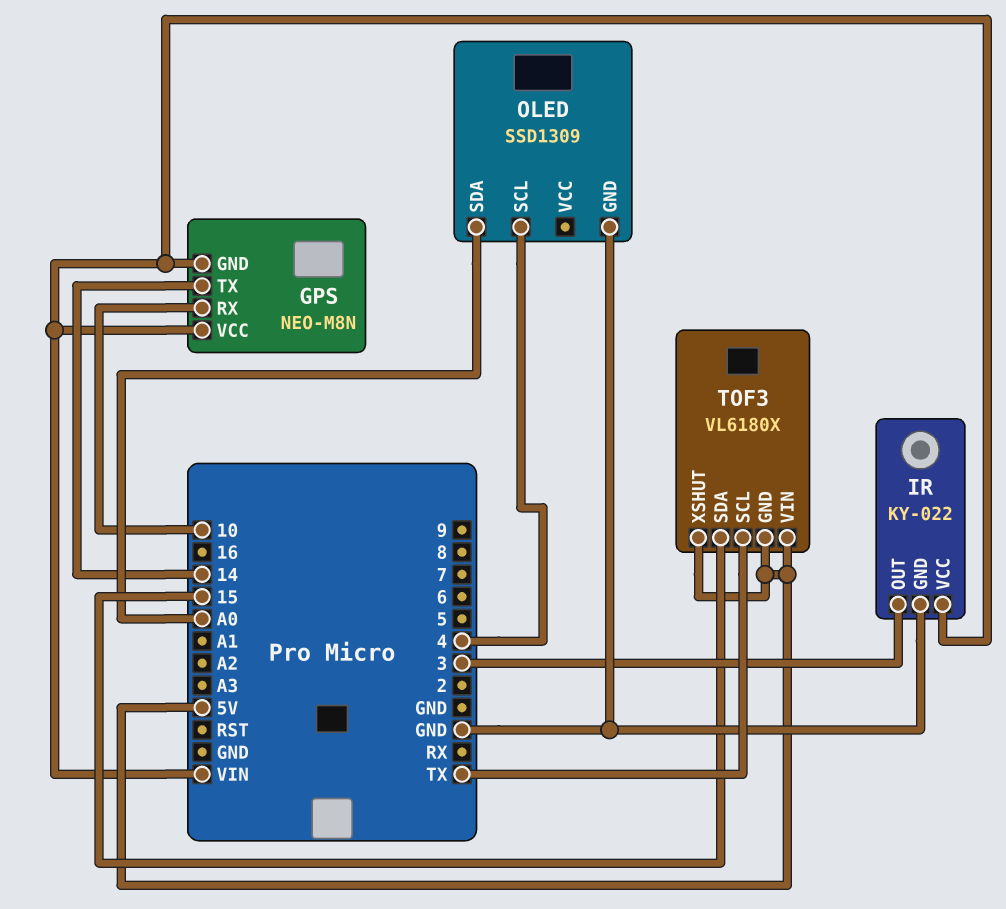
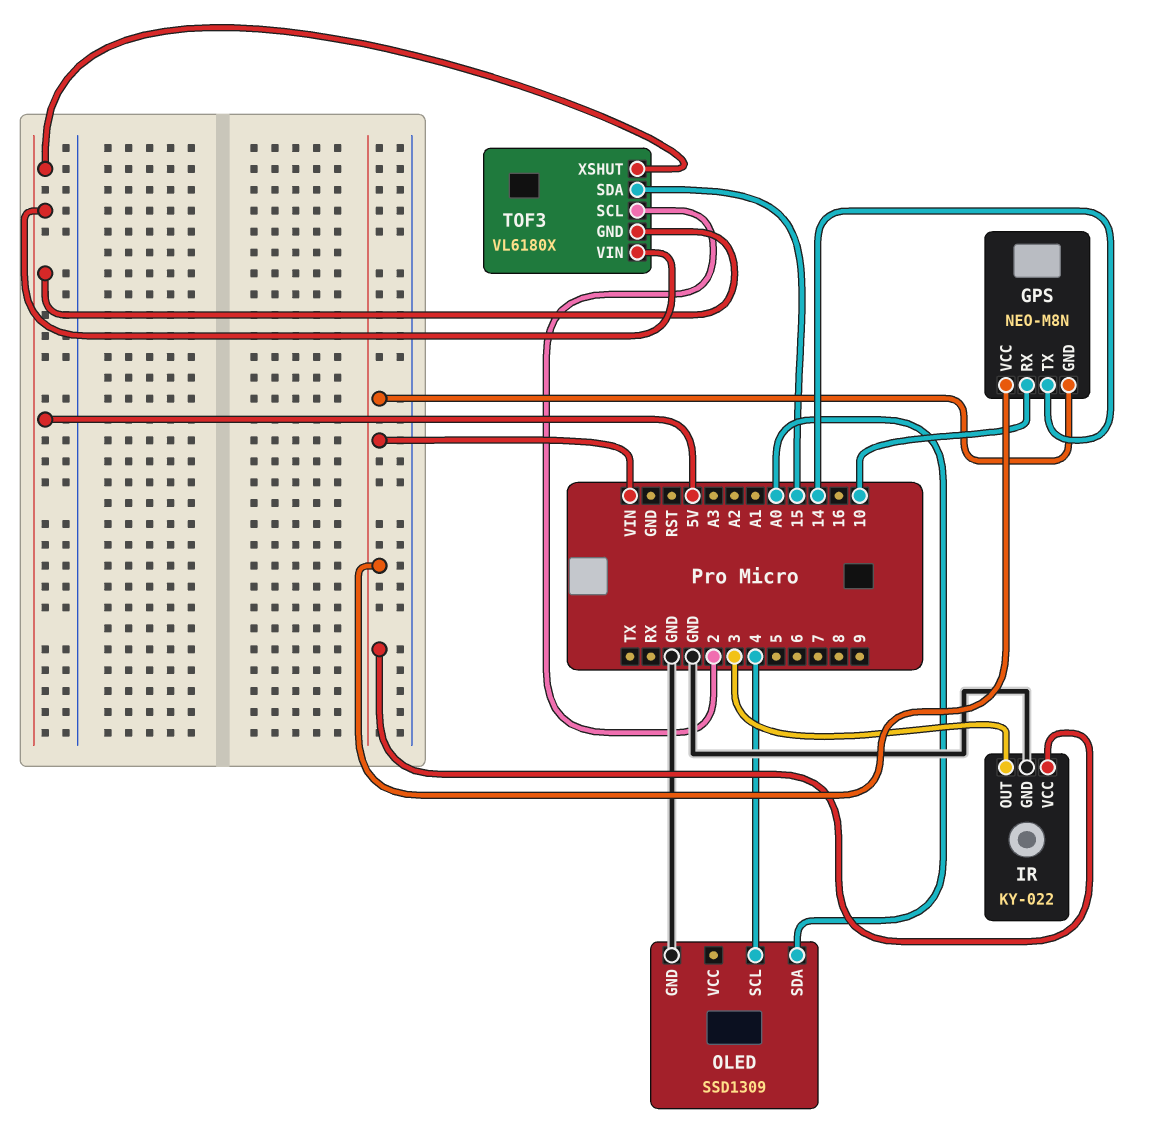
TOF3 pin SCL: TX -> 2

